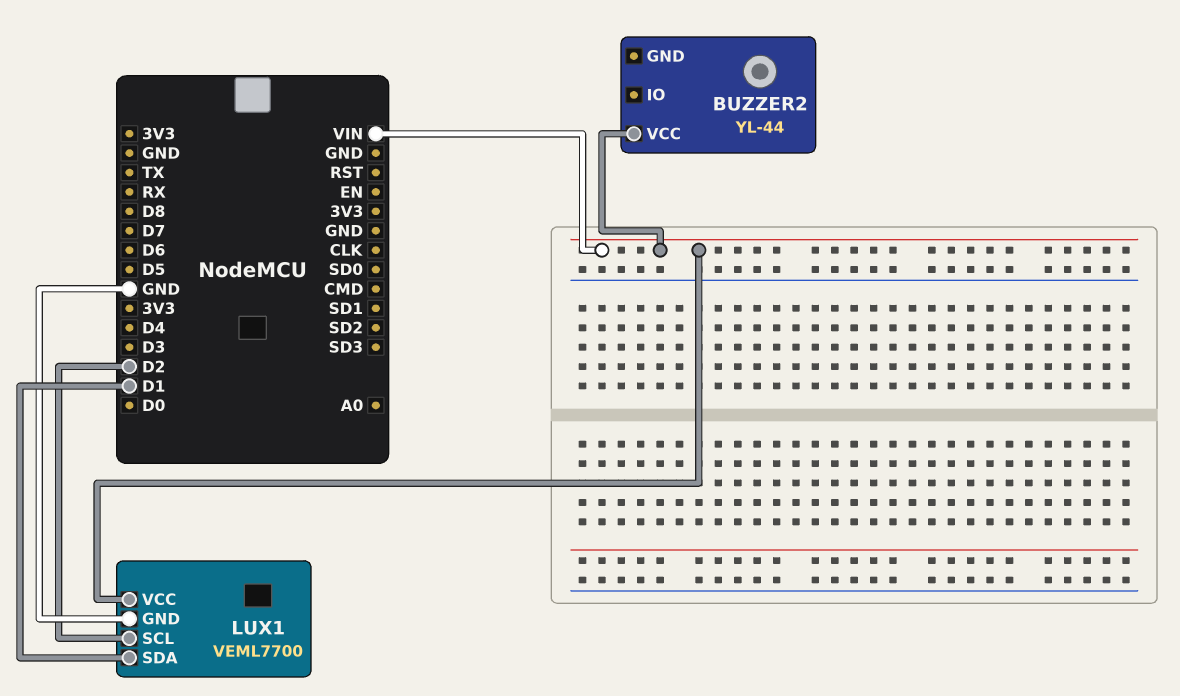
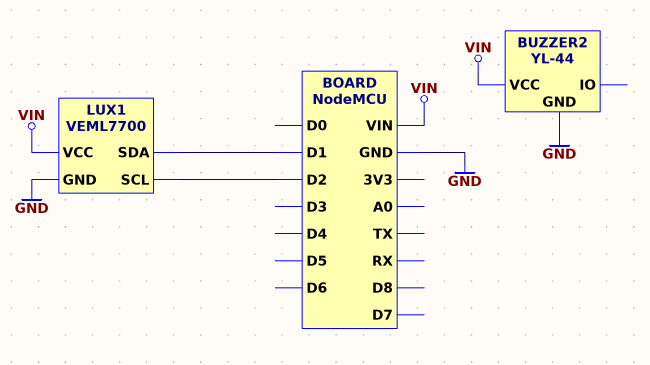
BUZZER2 pin GND: none -> GND

